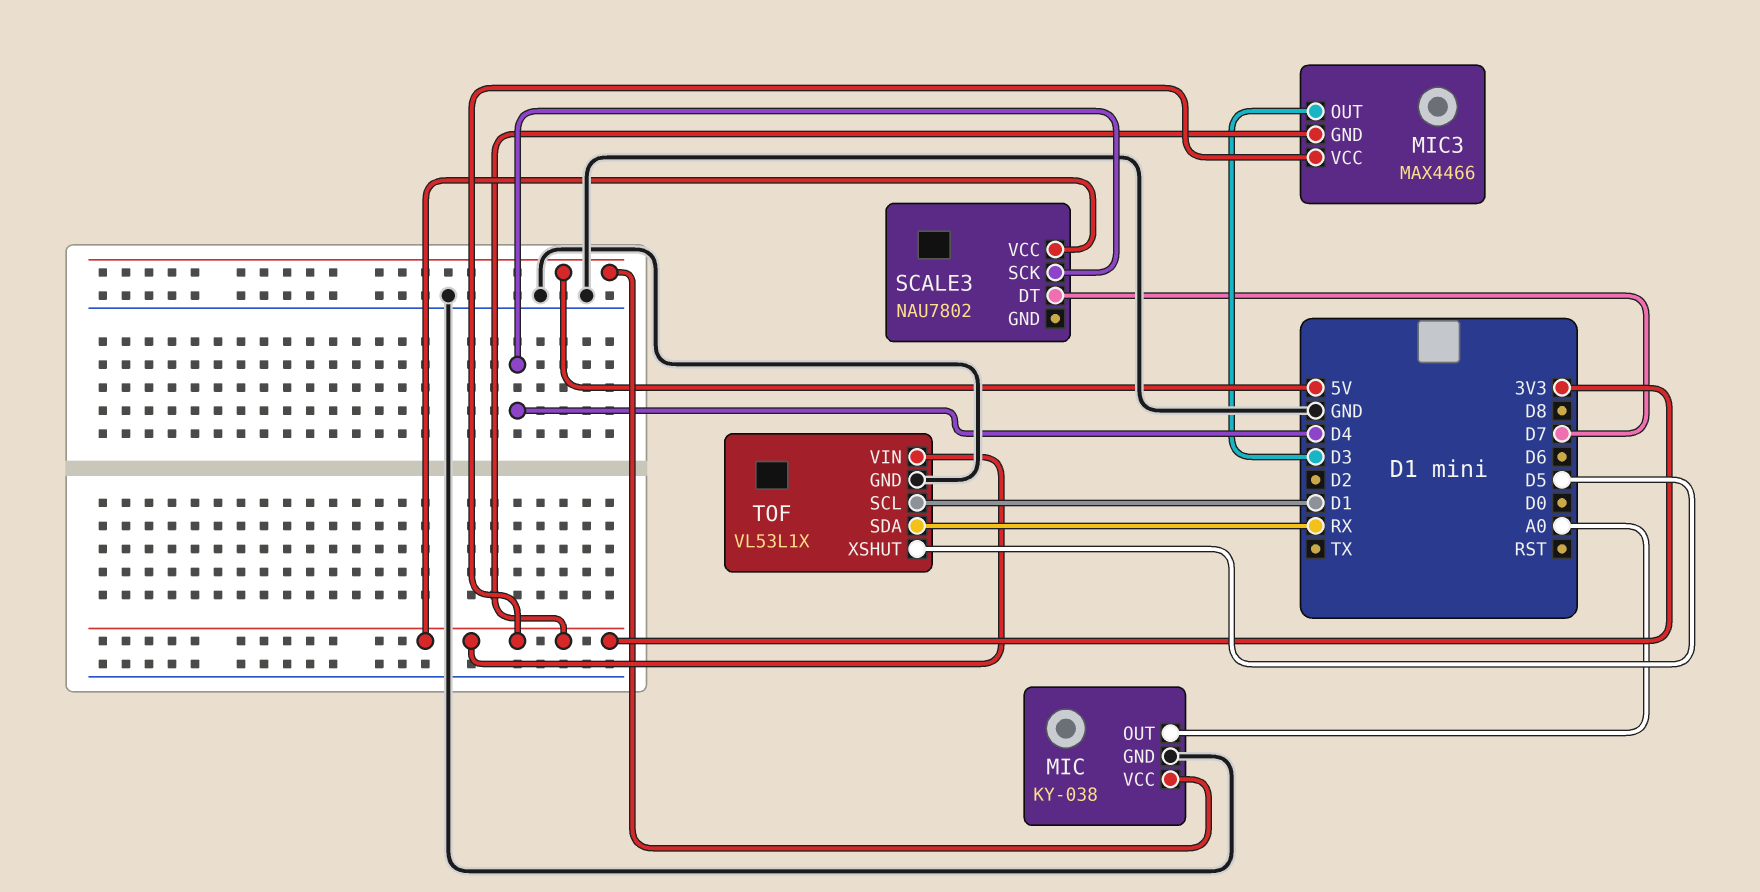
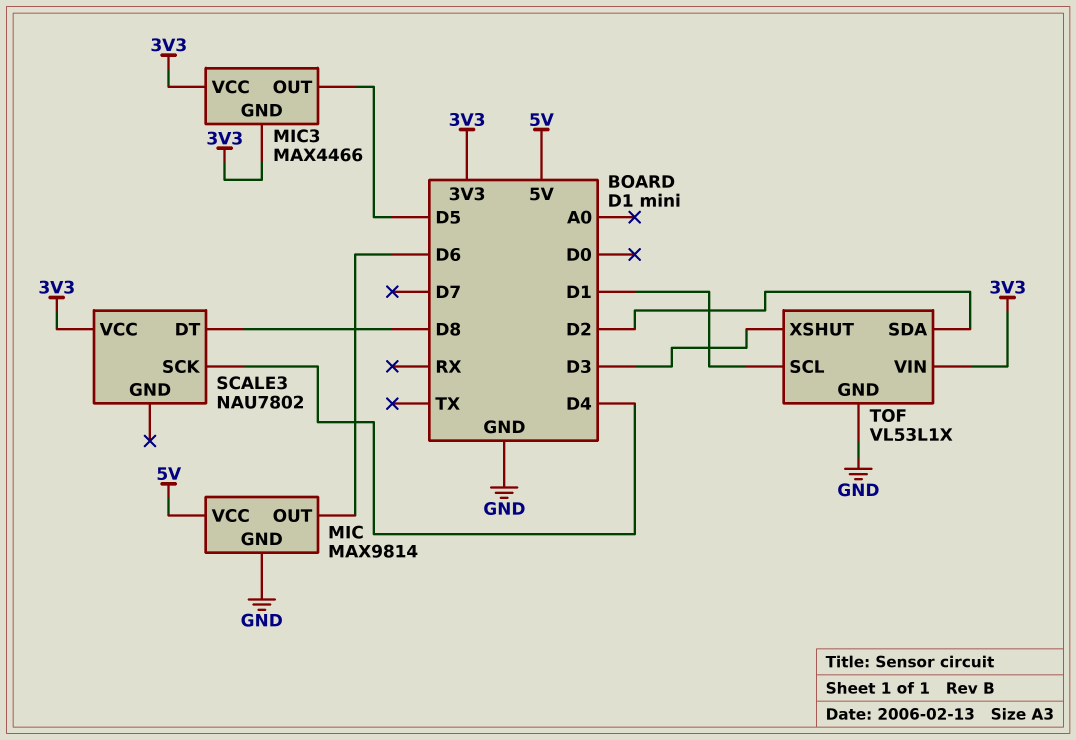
MIC: KY-038 -> MAX9814
MIC pin OUT: A0 -> D6
MIC3 pin OUT: D3 -> D5
SCALE3 pin DT: D7 -> D8
TOF pin SDA: RX -> D2
TOF pin XSHUT: D5 -> D3

